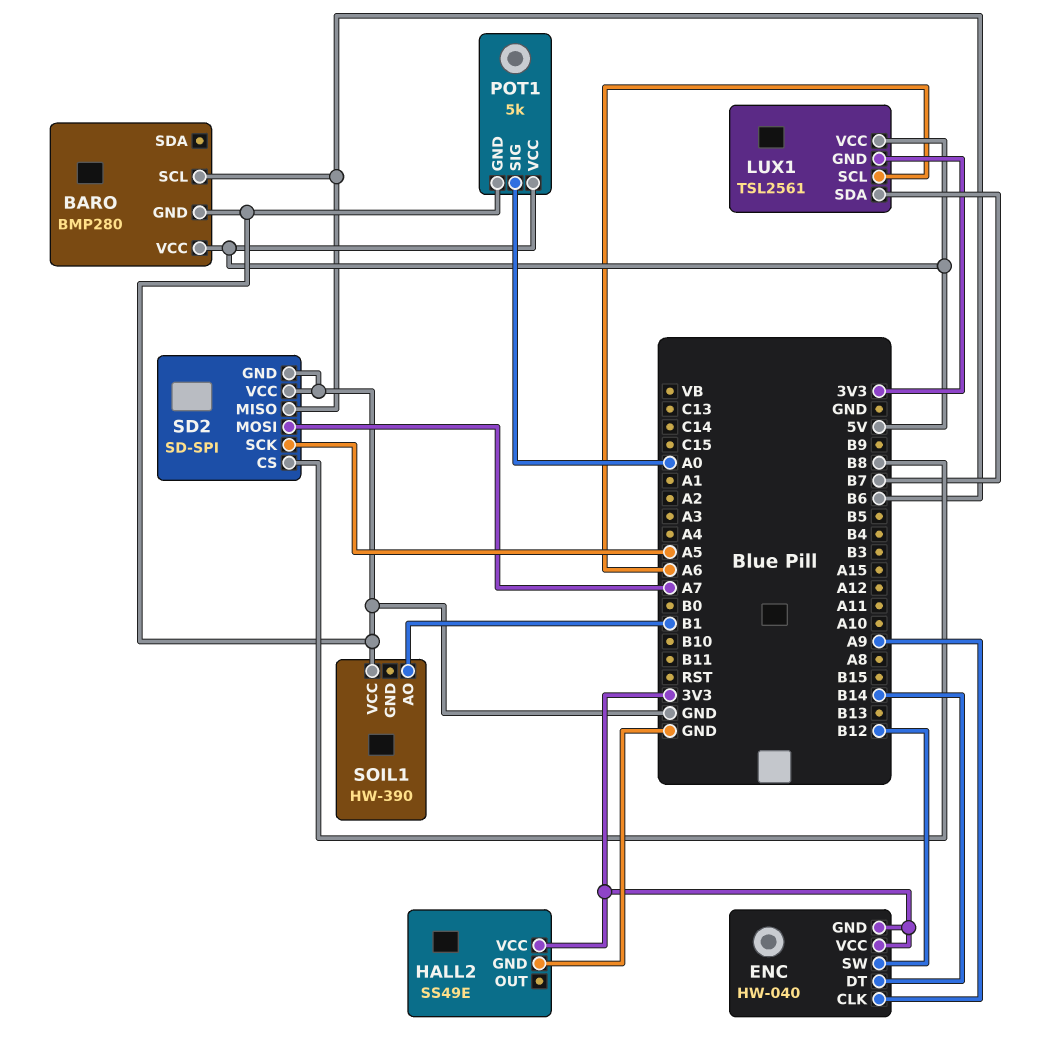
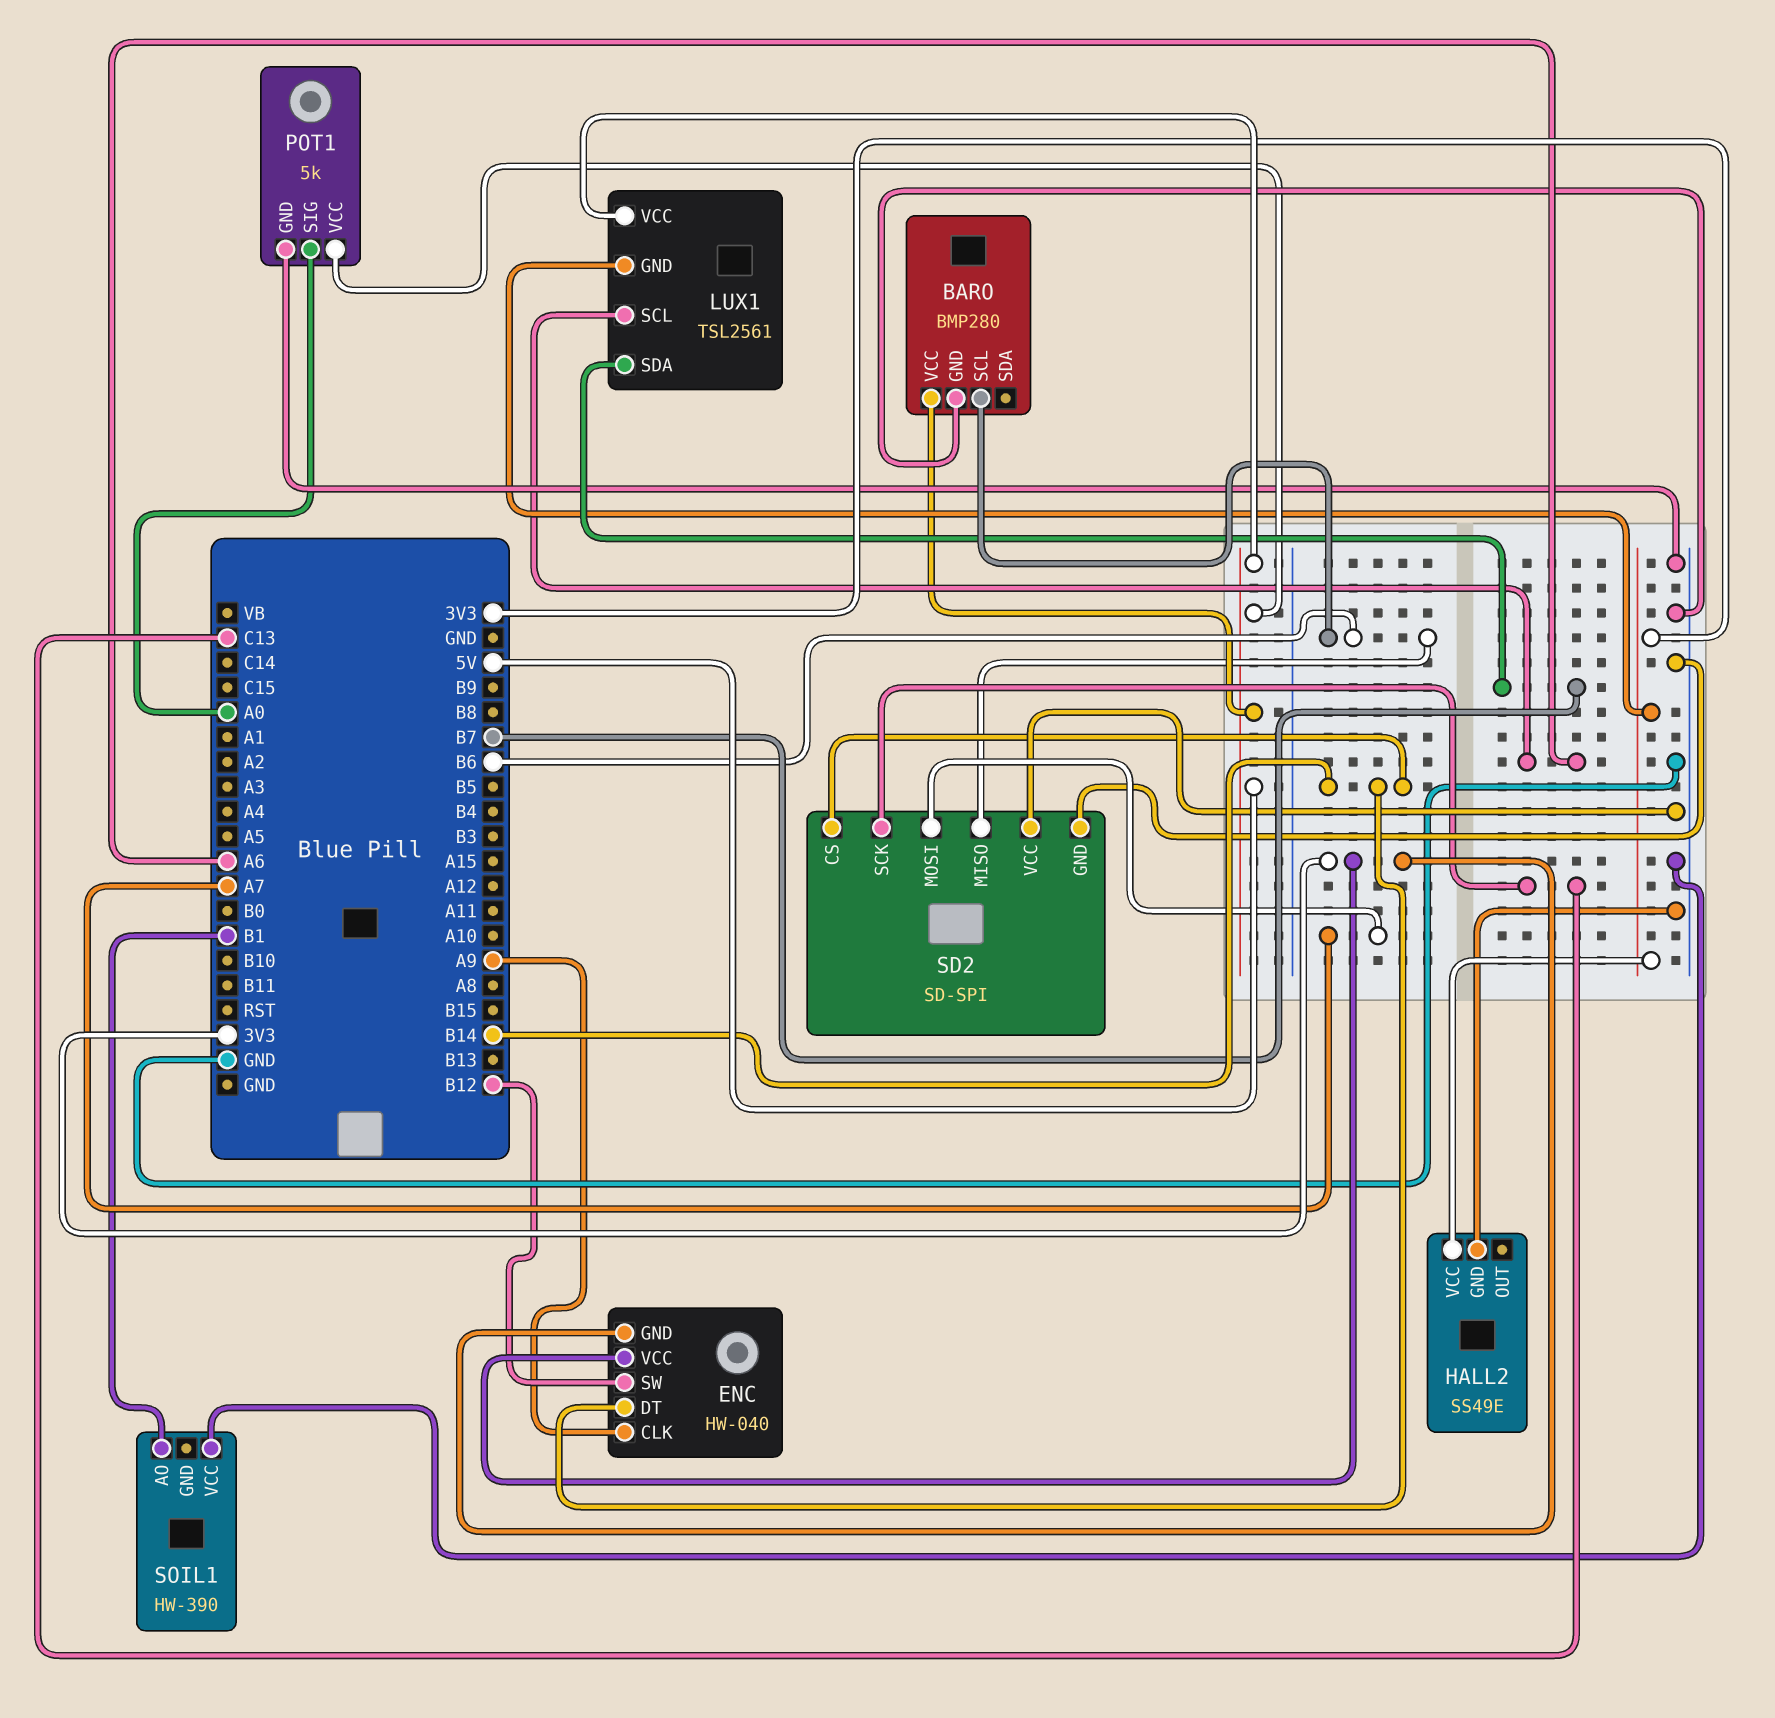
SD2 pin CS: B8 -> B14
SD2 pin SCK: A5 -> C13

